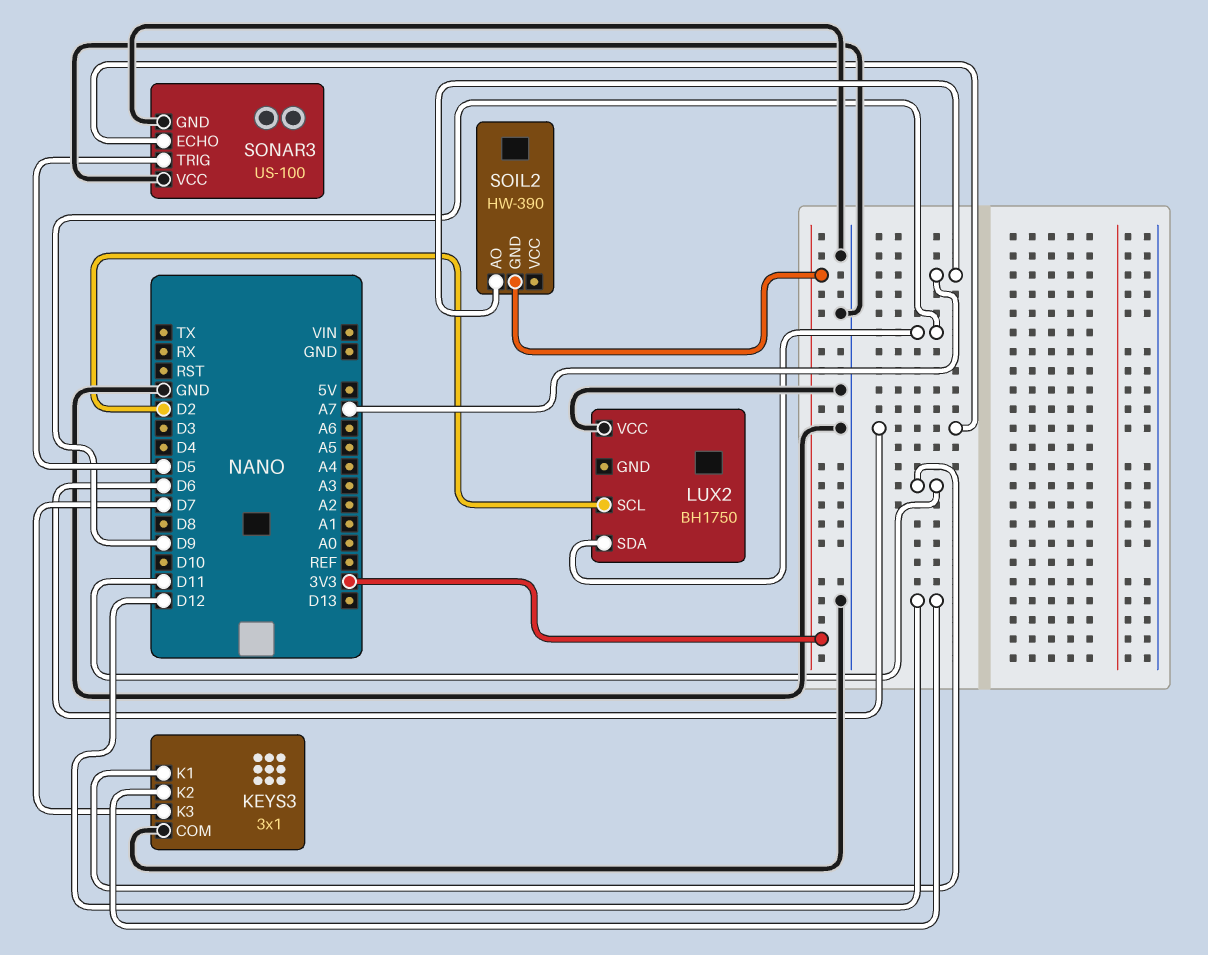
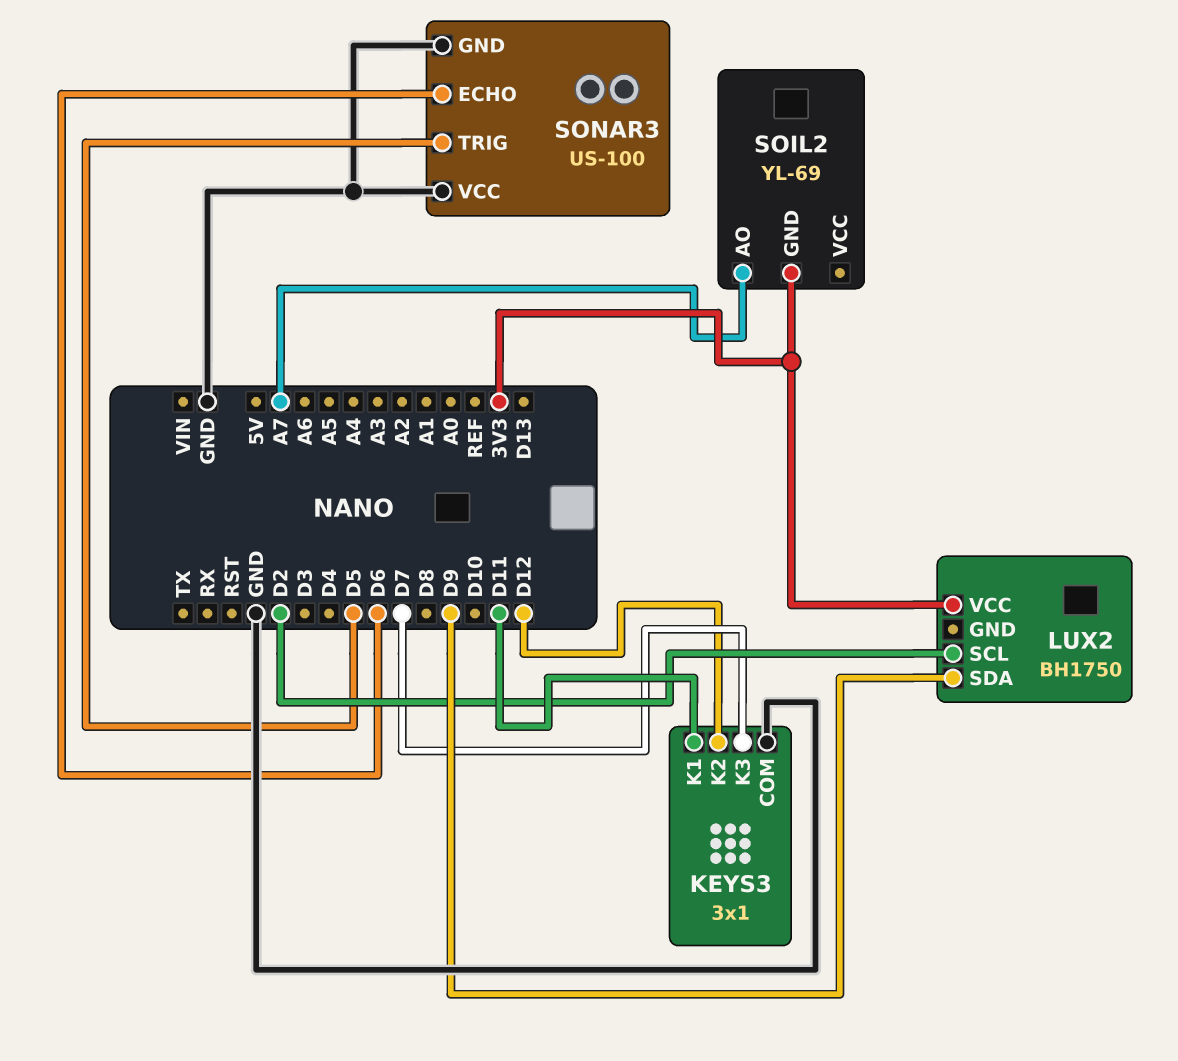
LUX2 pin VCC: GND -> 3V3
SOIL2: HW-390 -> YL-69

